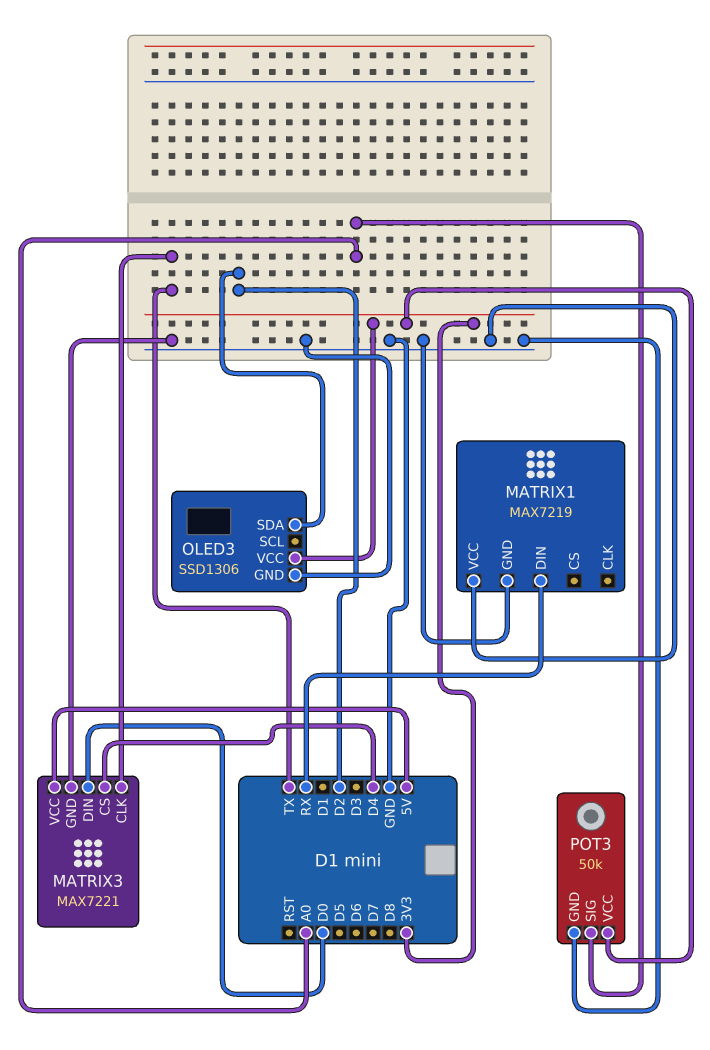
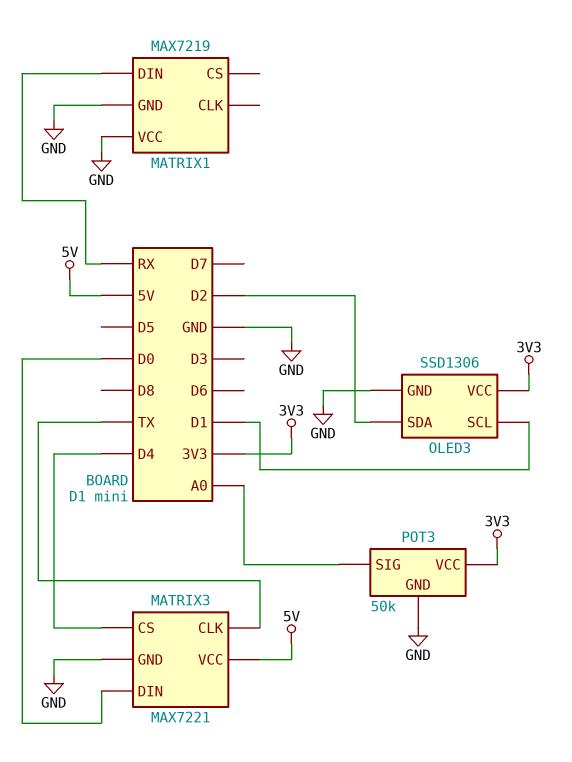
OLED3 pin SCL: none -> D1

